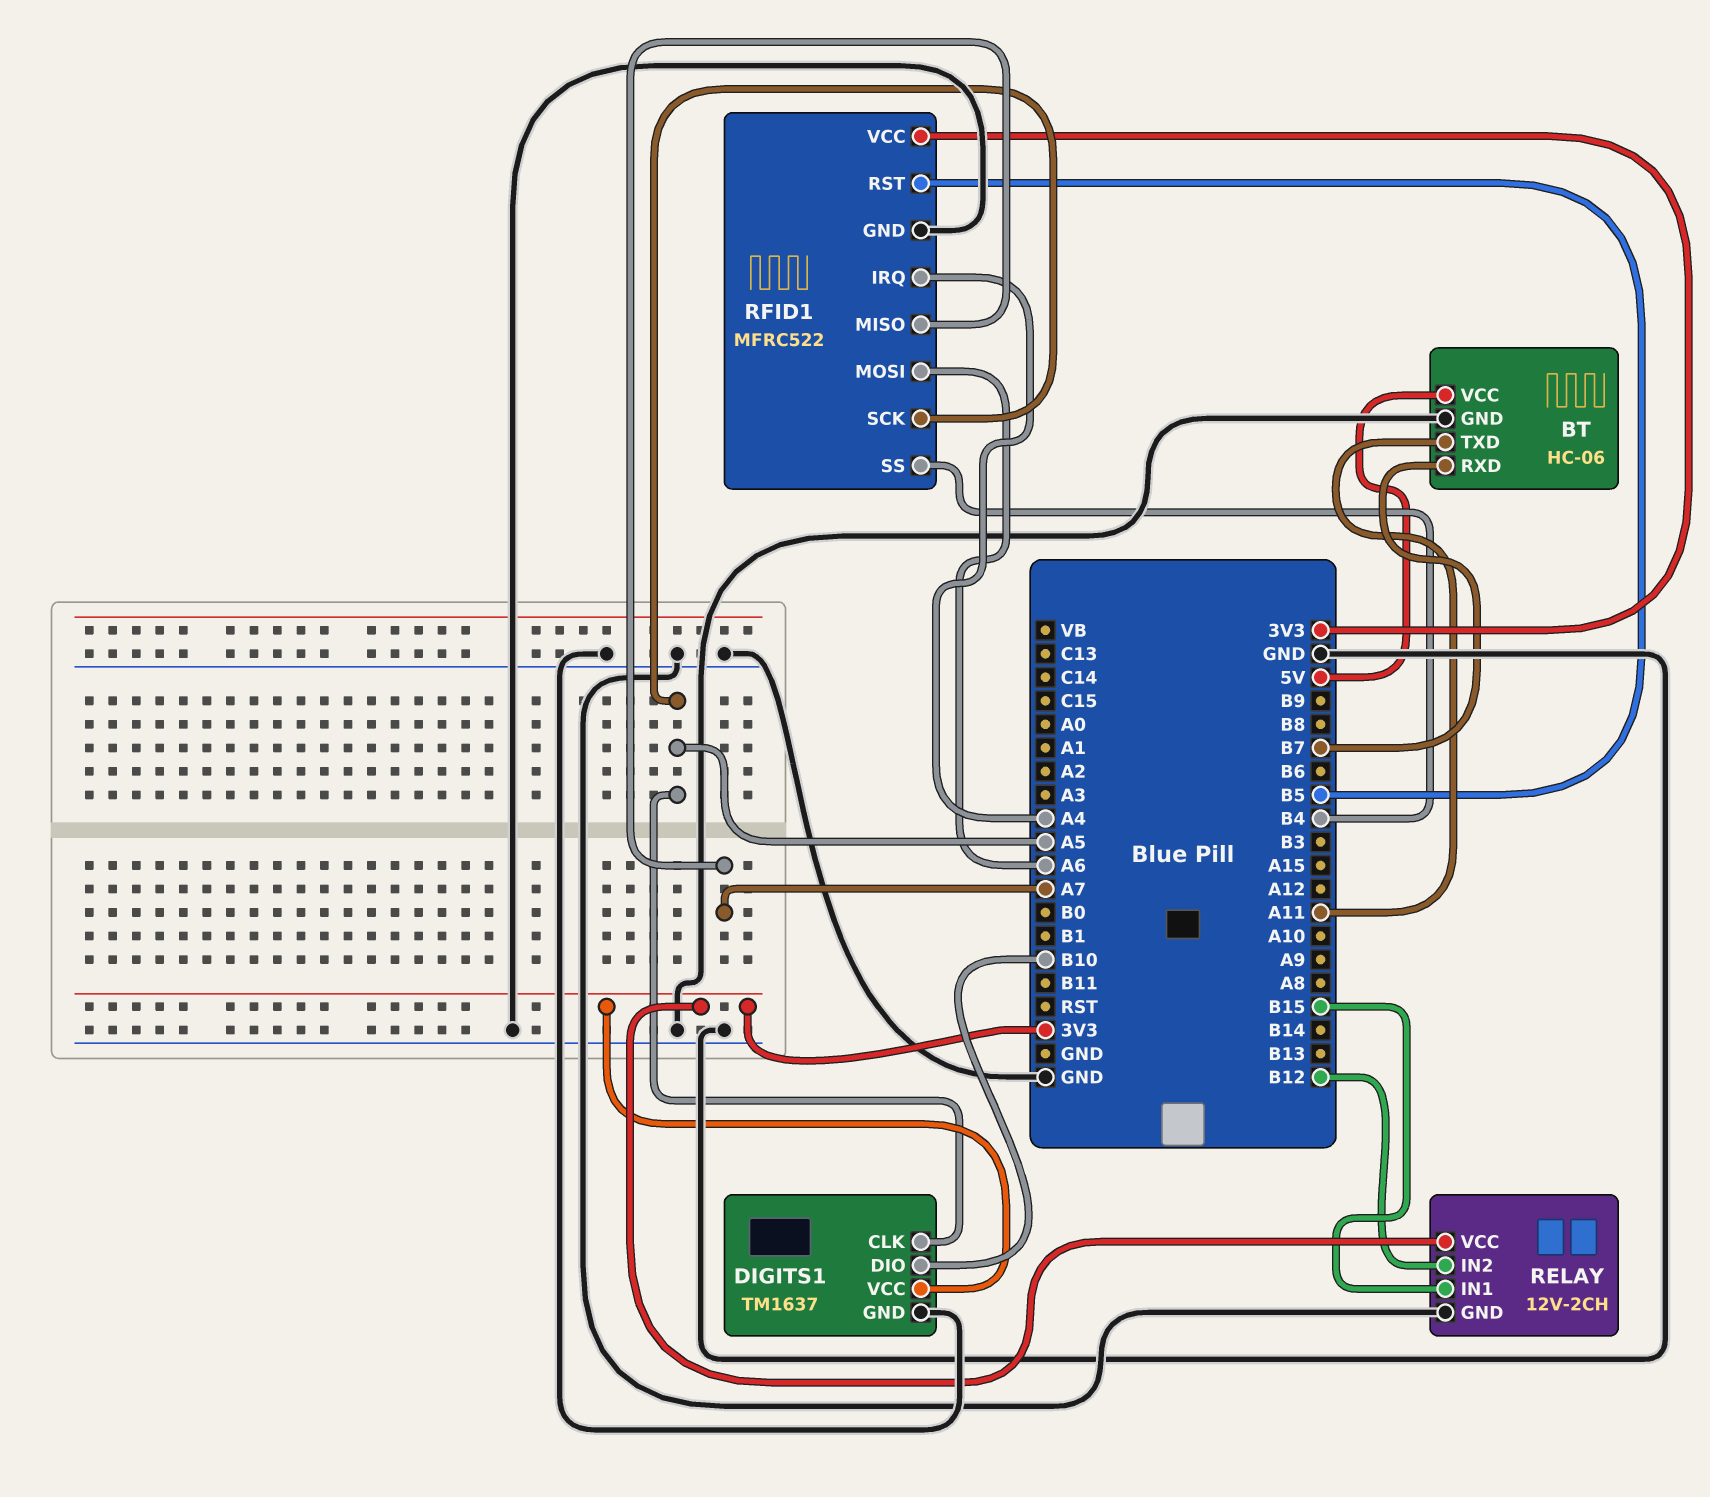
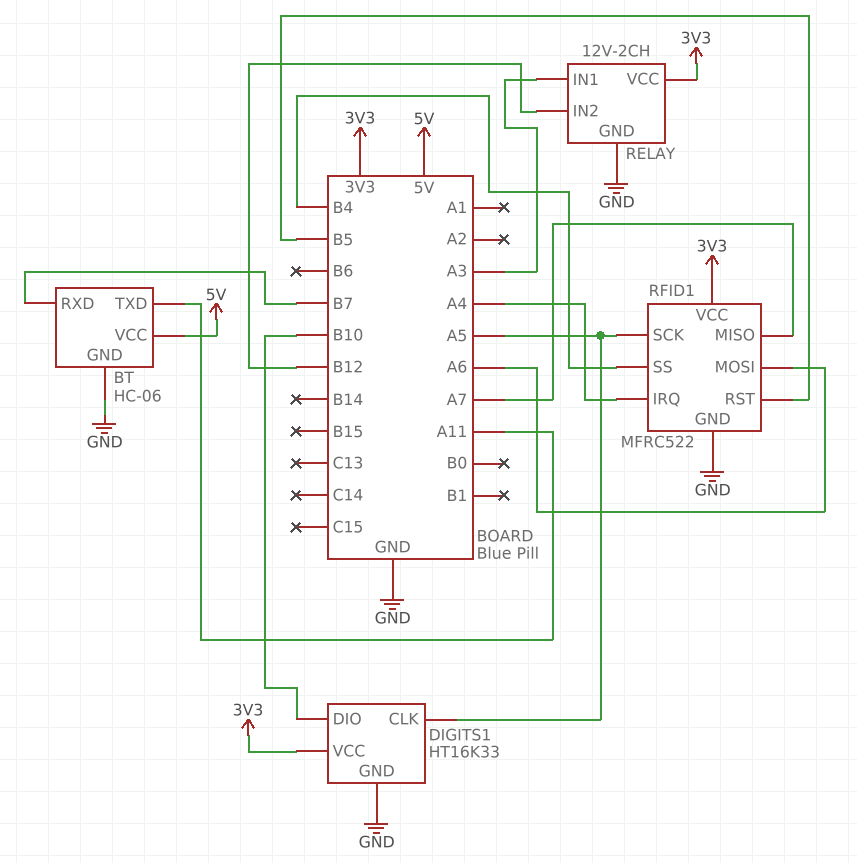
DIGITS1: TM1637 -> HT16K33
RELAY pin IN1: B15 -> A3

